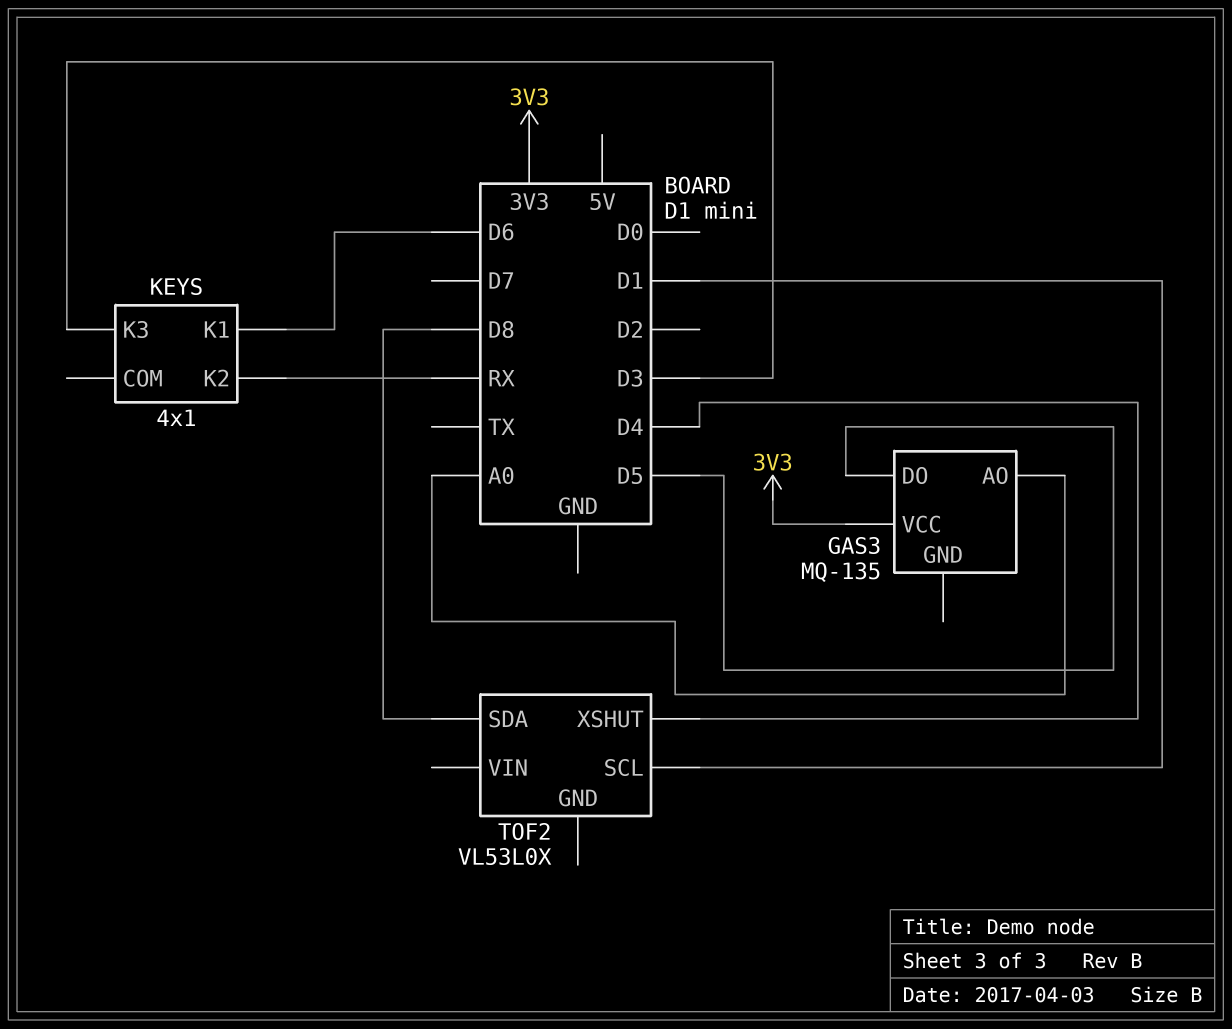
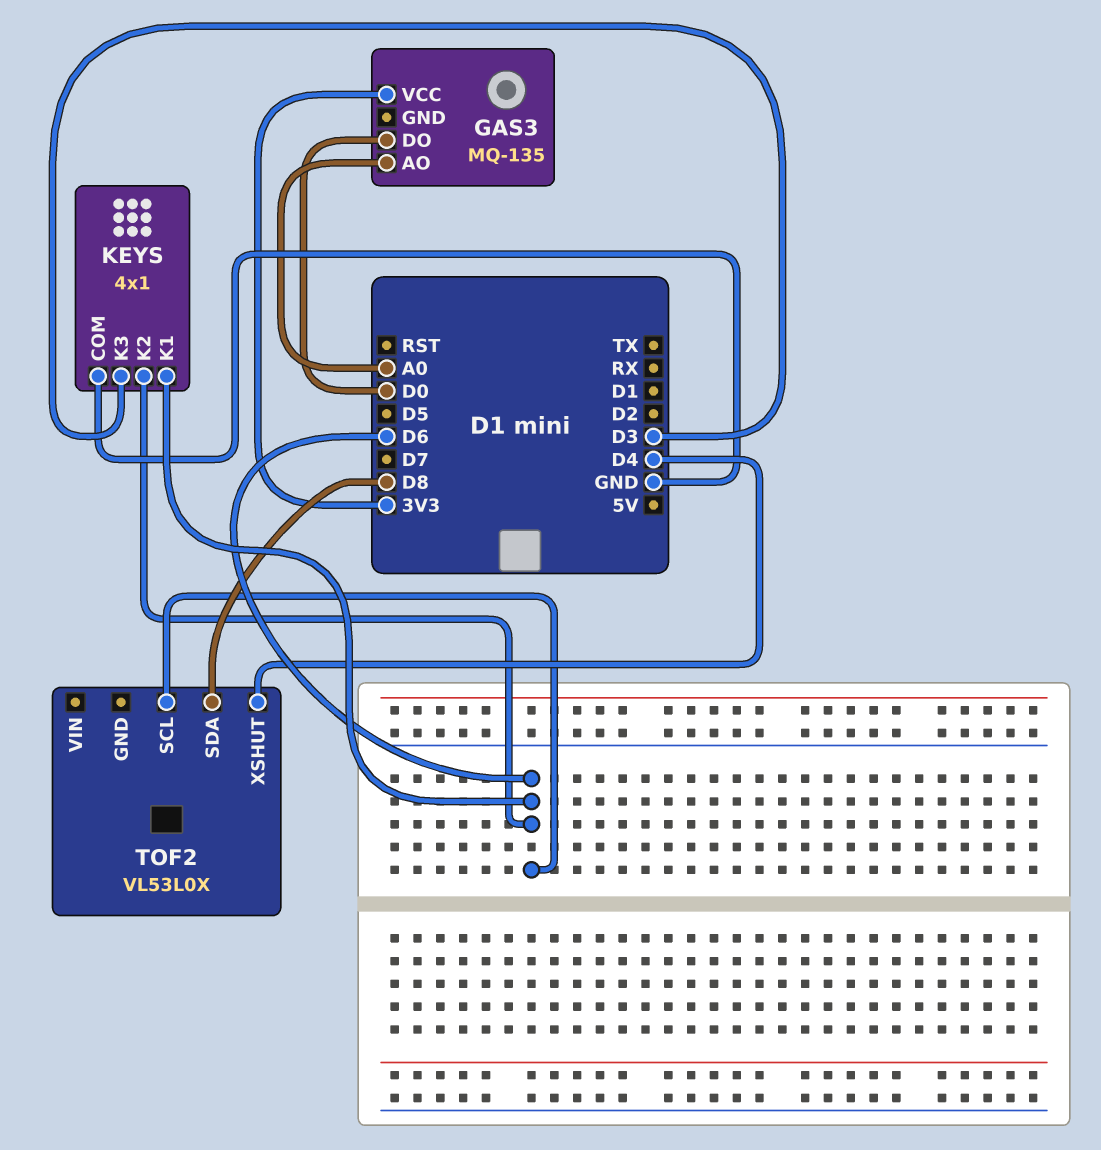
GAS3 pin DO: D5 -> D0
KEYS pin COM: none -> GND
KEYS pin K2: RX -> D6
TOF2 pin SCL: D1 -> D6

